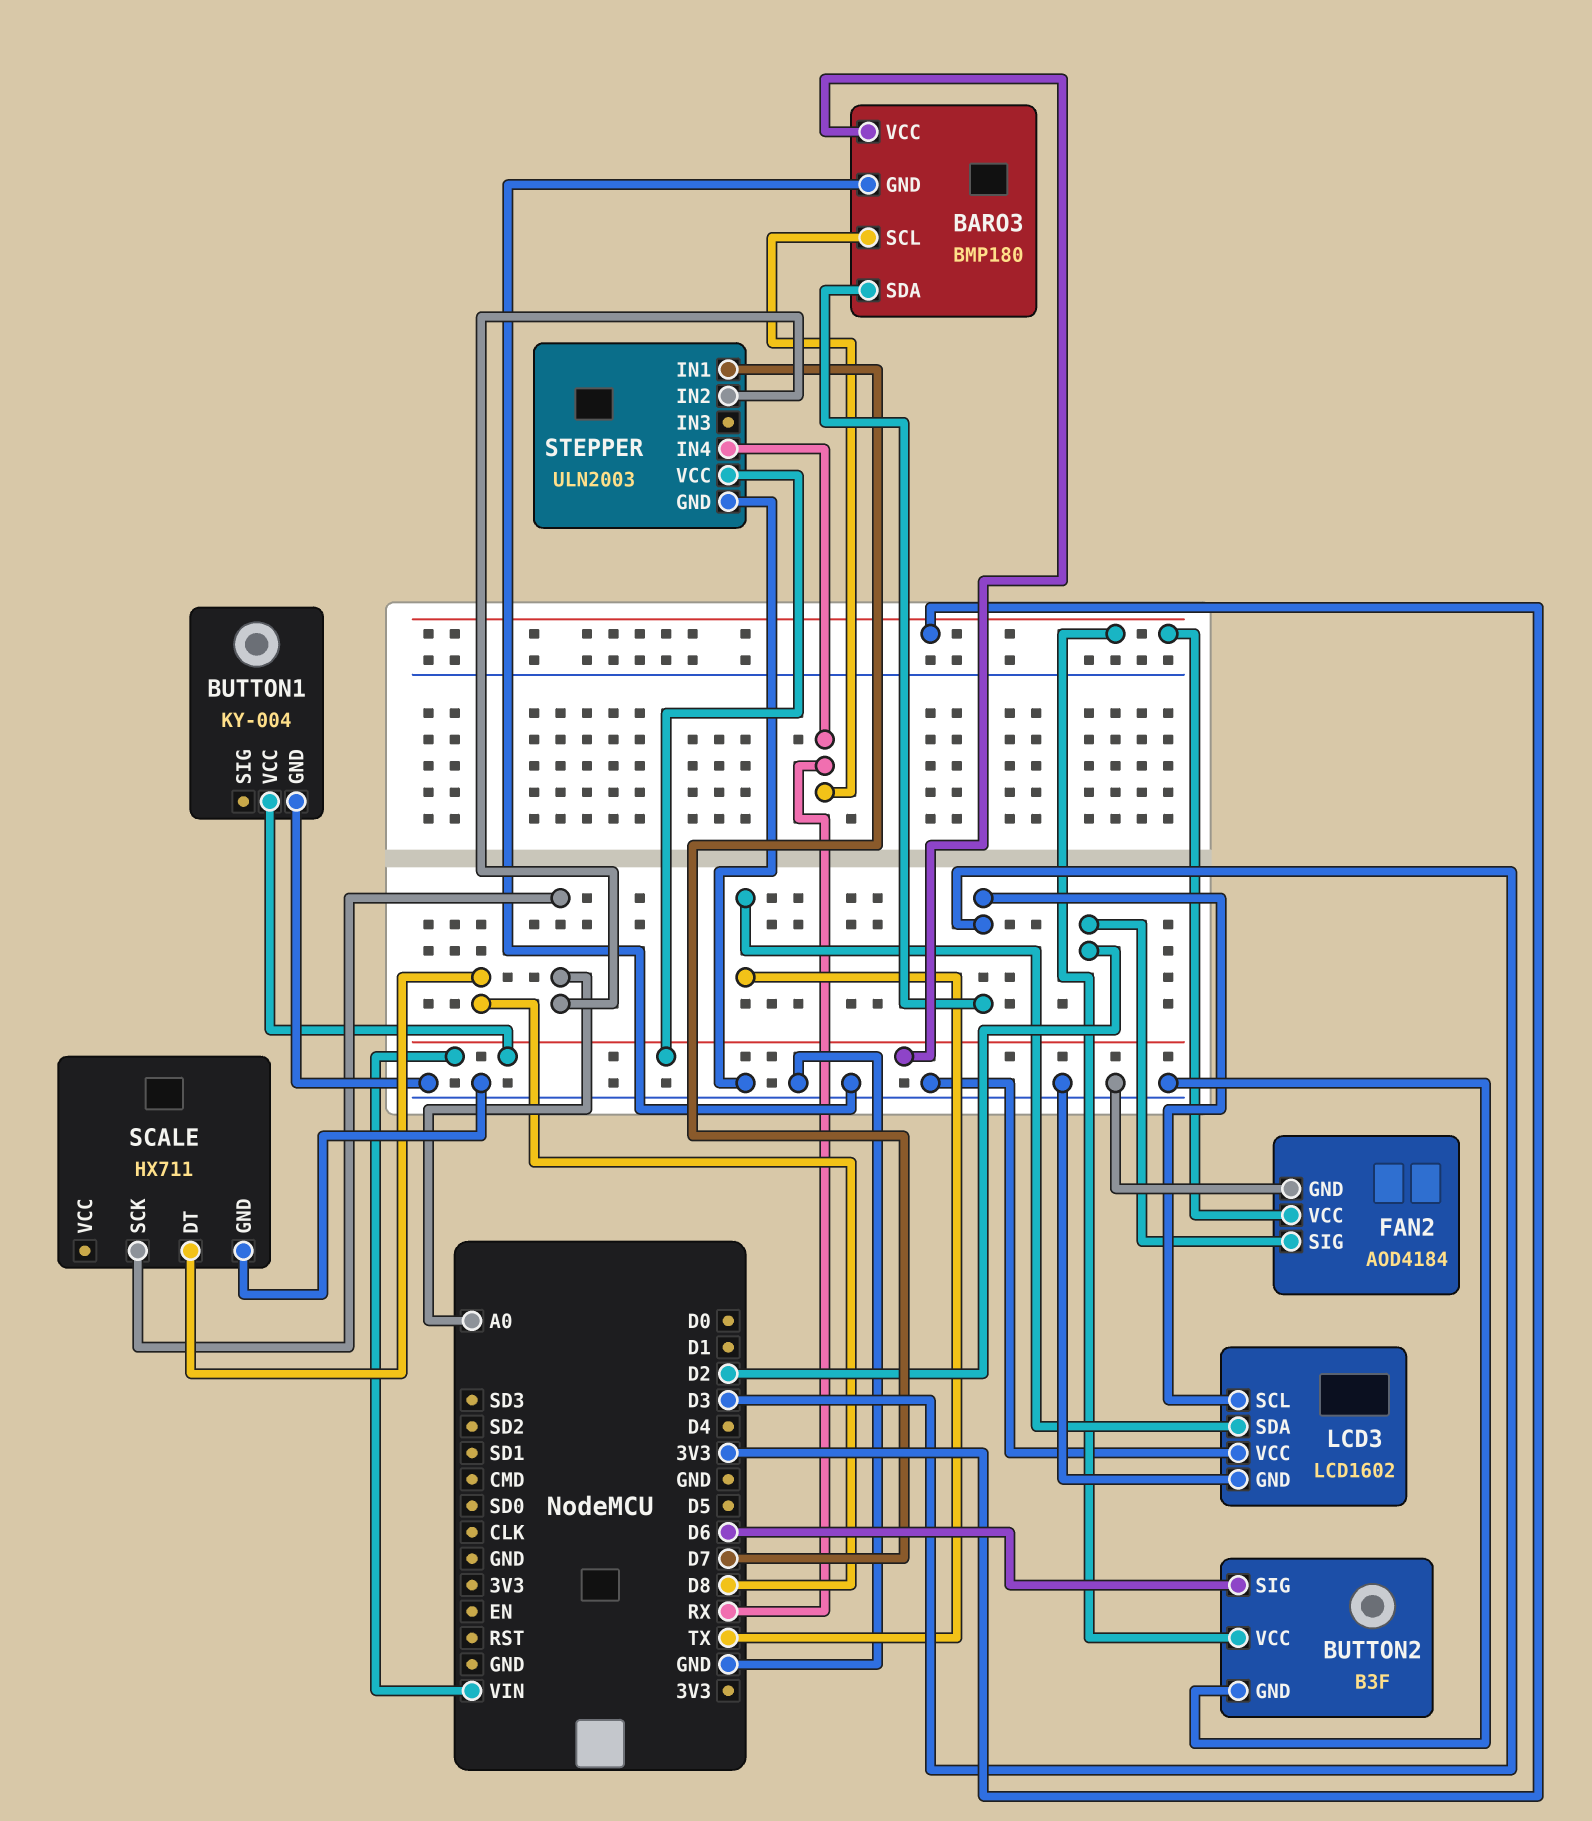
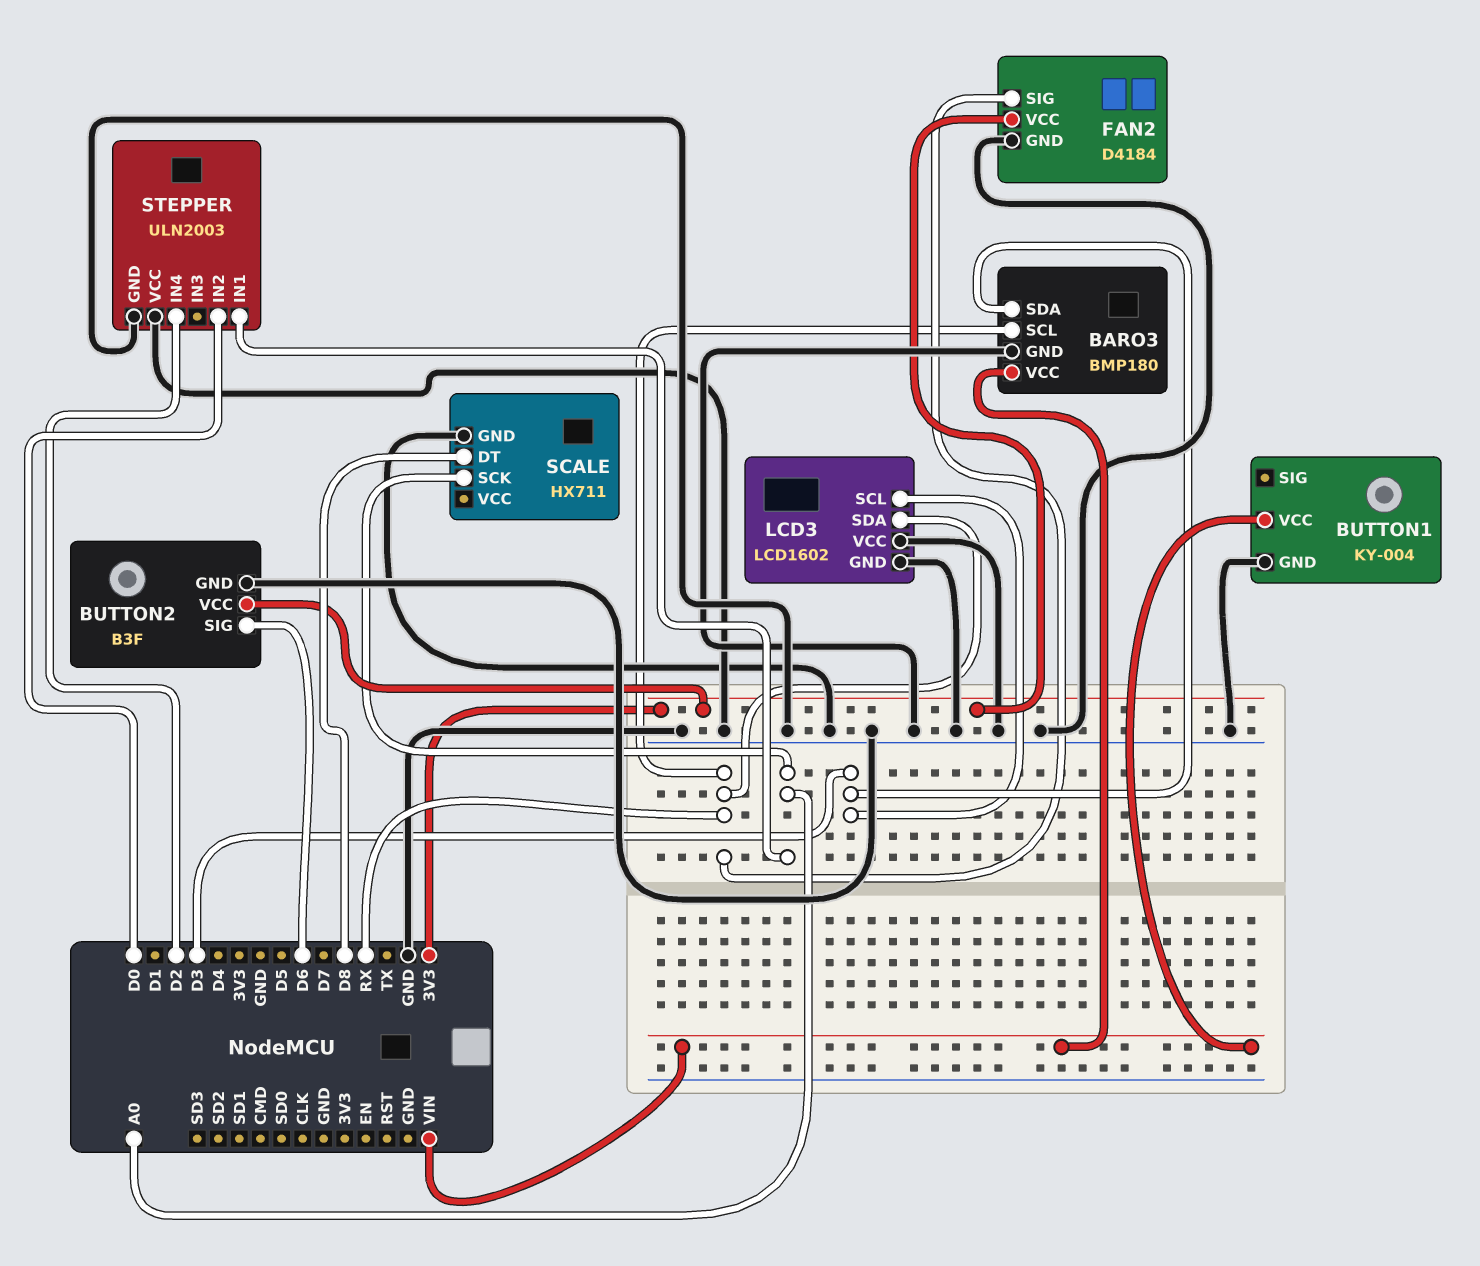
FAN2: AOD4184 -> D4184
FAN2 pin SIG: D2 -> RX
LCD3 pin SDA: TX -> RX
STEPPER pin IN1: D7 -> A0
STEPPER pin IN2: A0 -> D0
STEPPER pin IN4: RX -> D2
STEPPER pin VCC: VIN -> GND

